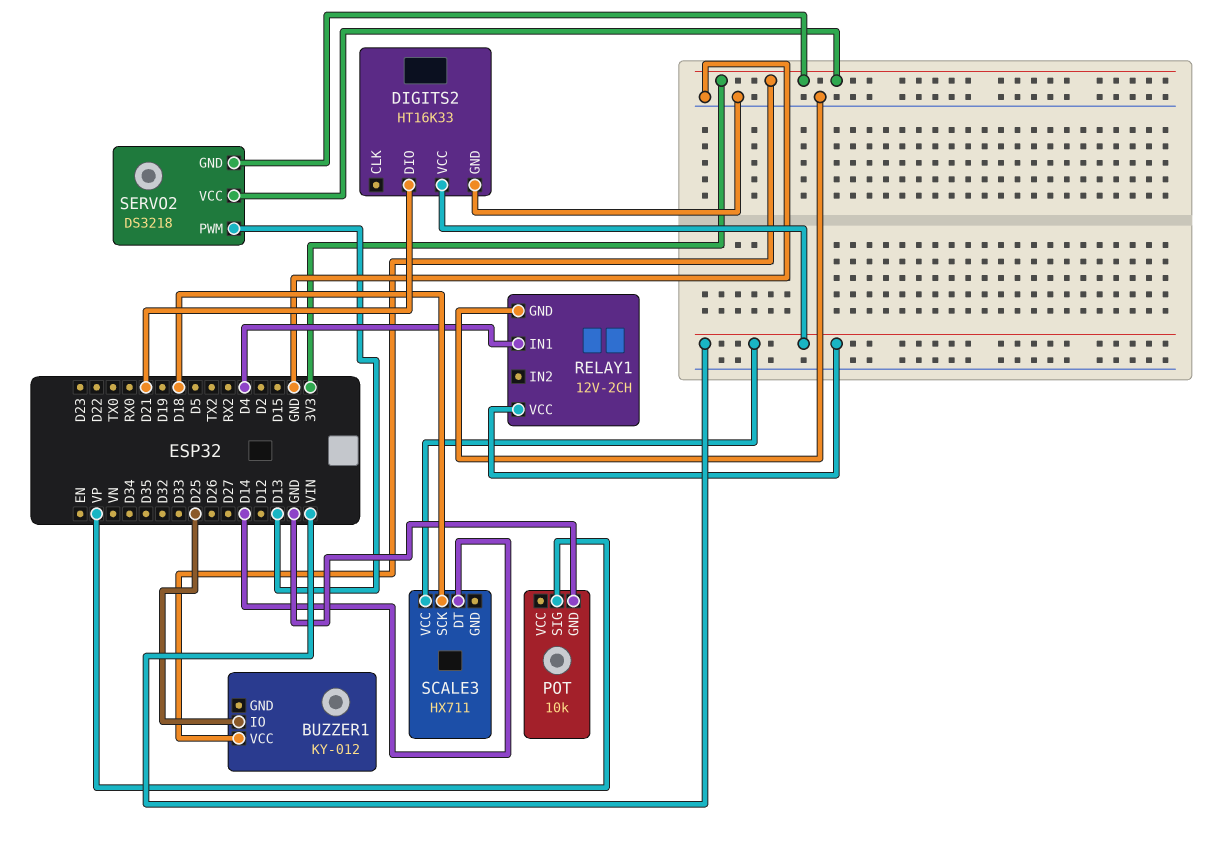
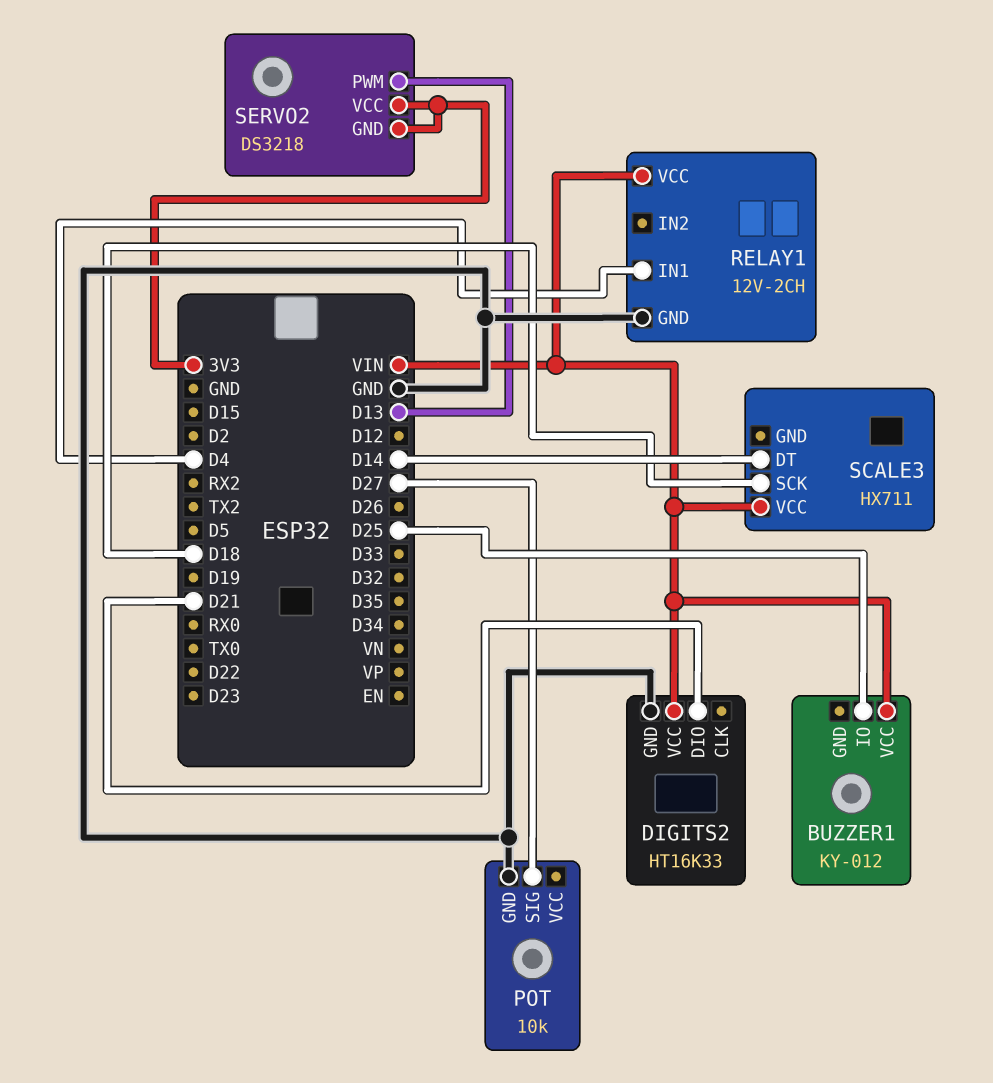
BUZZER1 pin VCC: 3V3 -> VIN
POT pin SIG: VP -> D27

